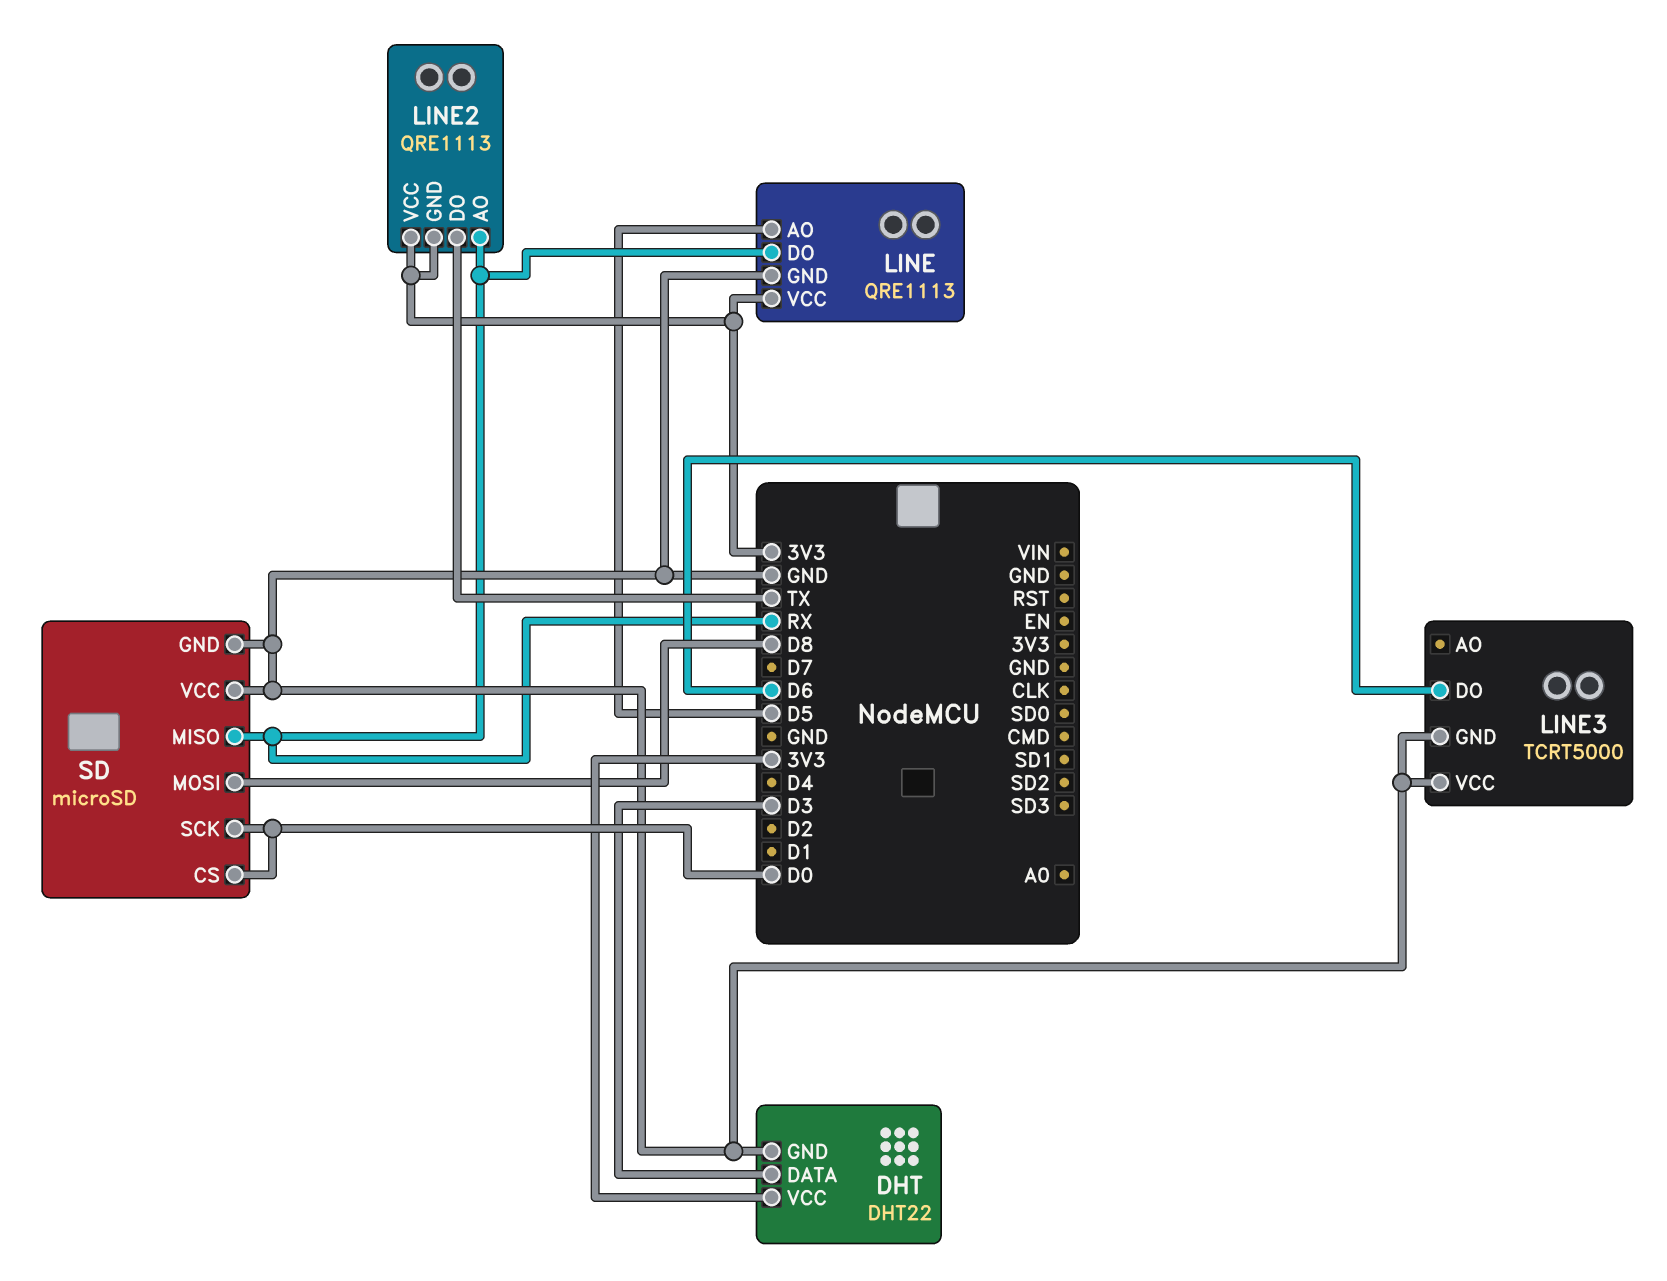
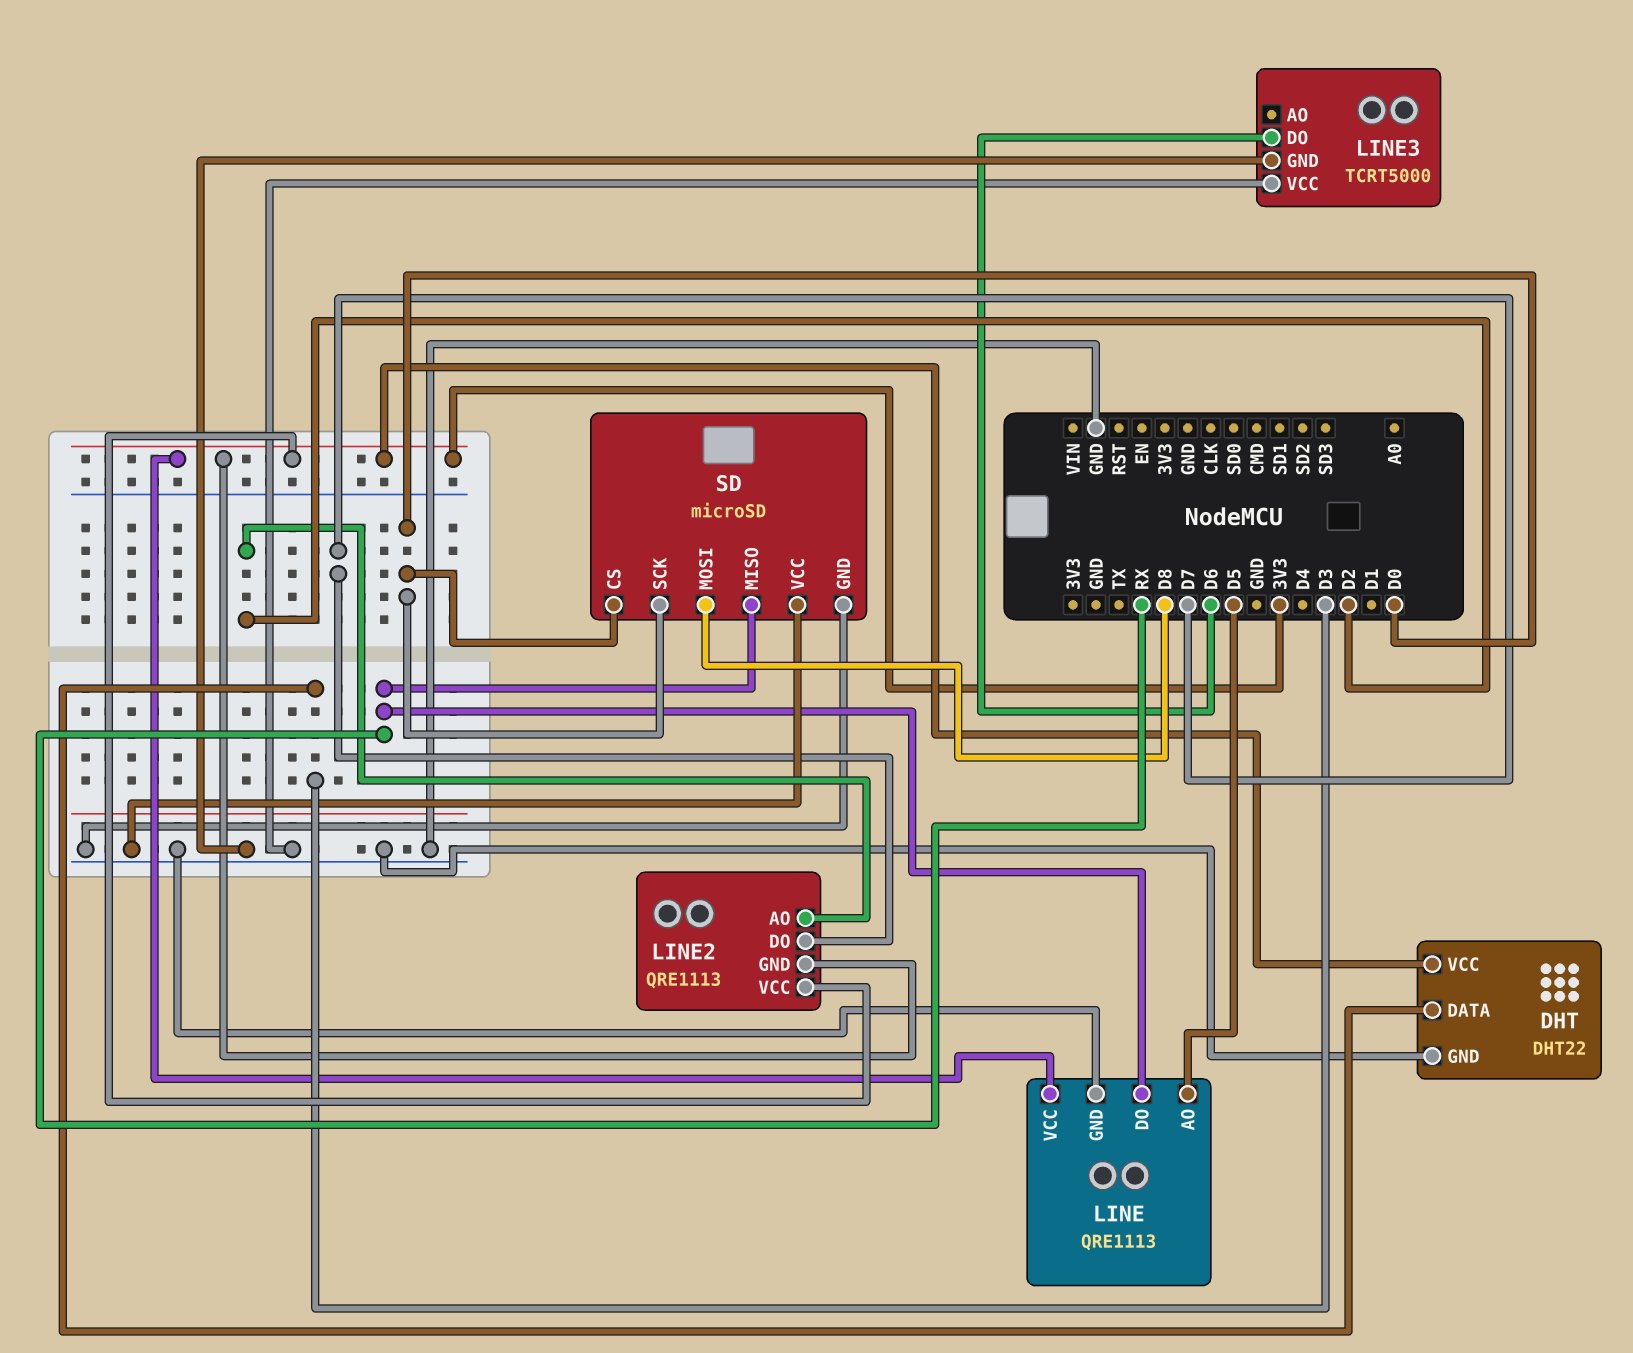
LINE2 pin AO: RX -> D2
LINE2 pin DO: TX -> D7

